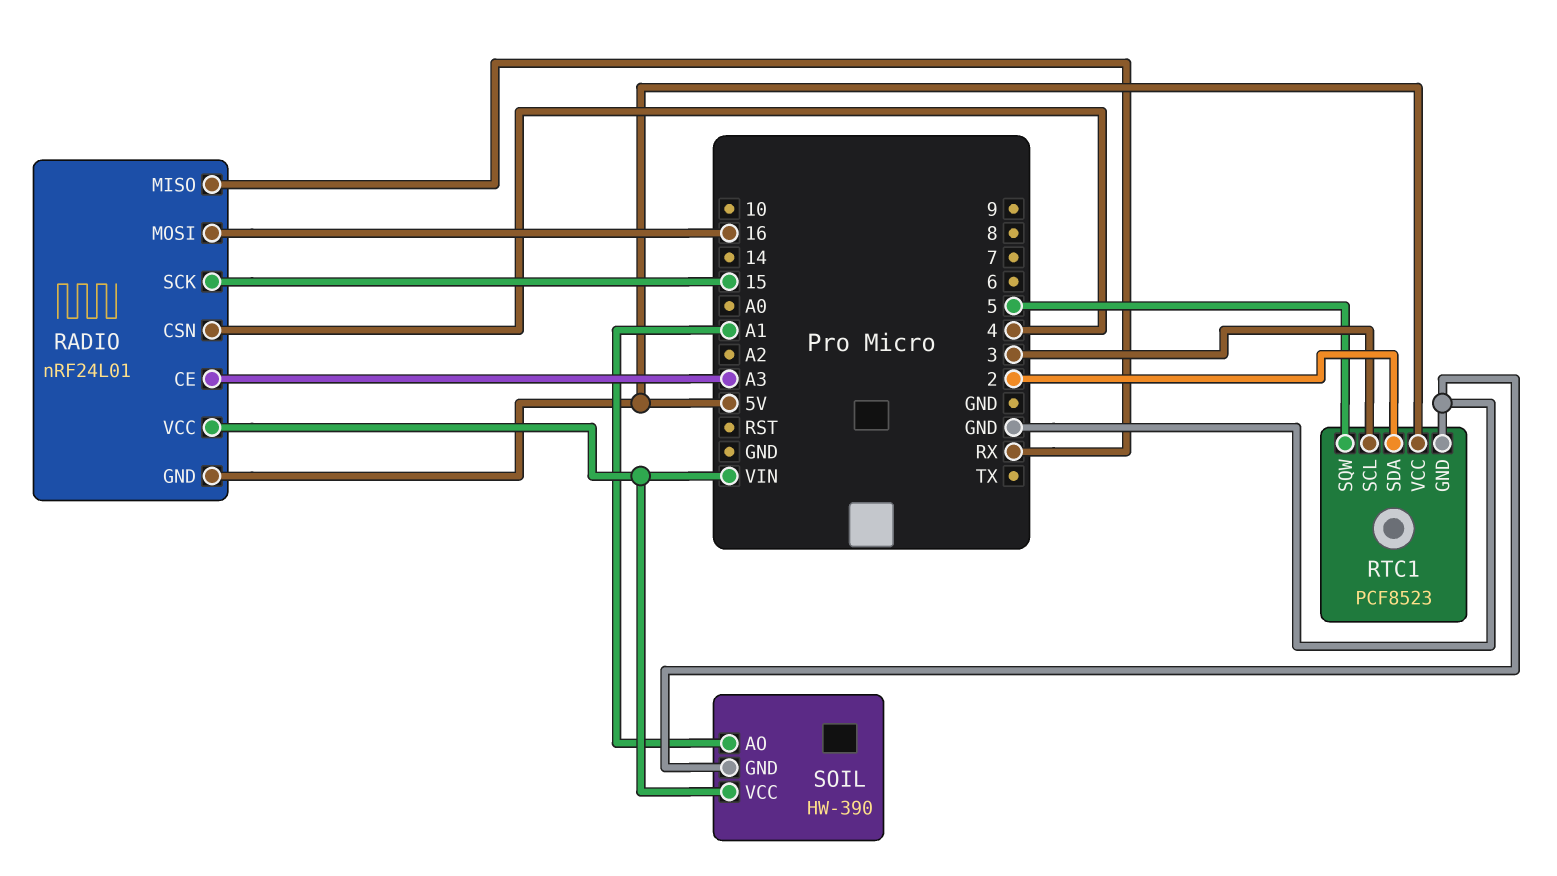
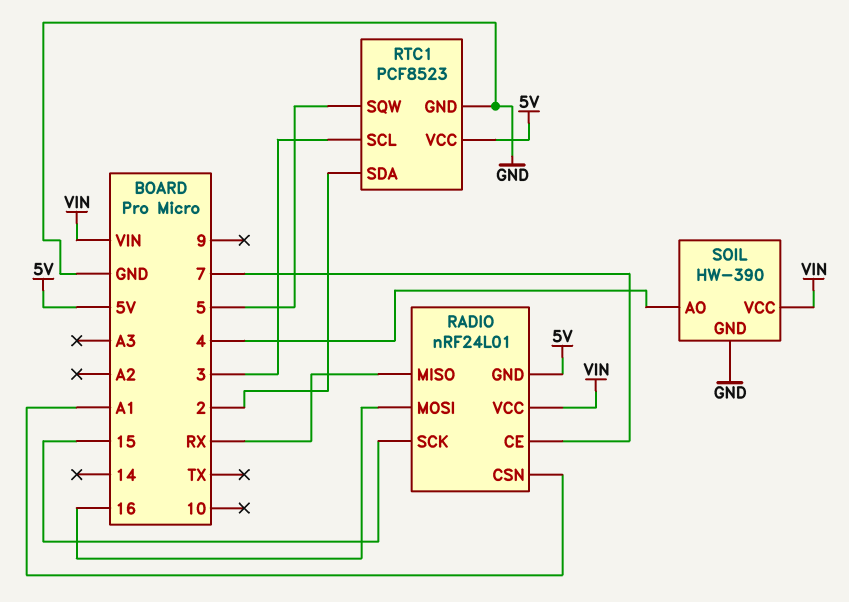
RADIO pin CE: A3 -> 7
RADIO pin CSN: 4 -> A1
SOIL pin AO: A1 -> 4

